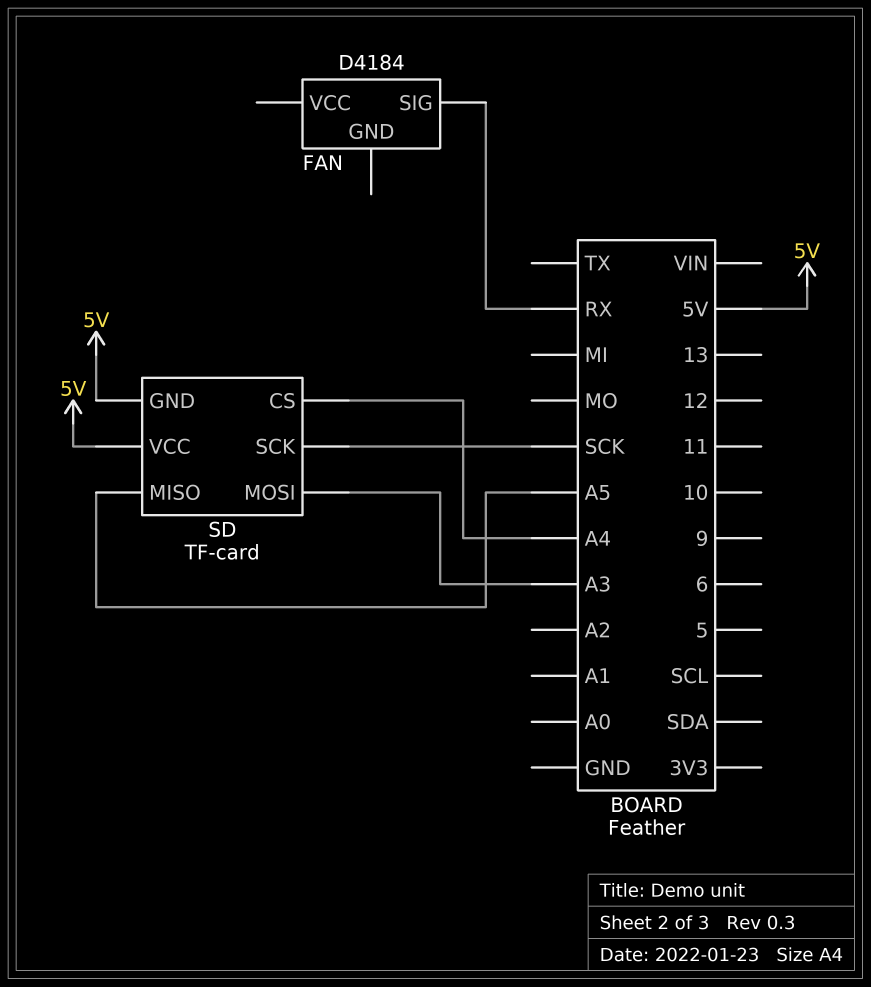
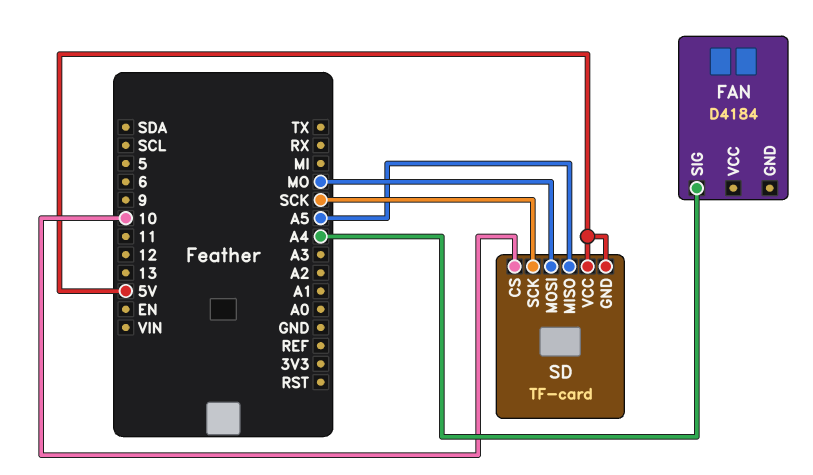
FAN pin SIG: RX -> A4
SD pin CS: A4 -> 10
SD pin MOSI: A3 -> MO

